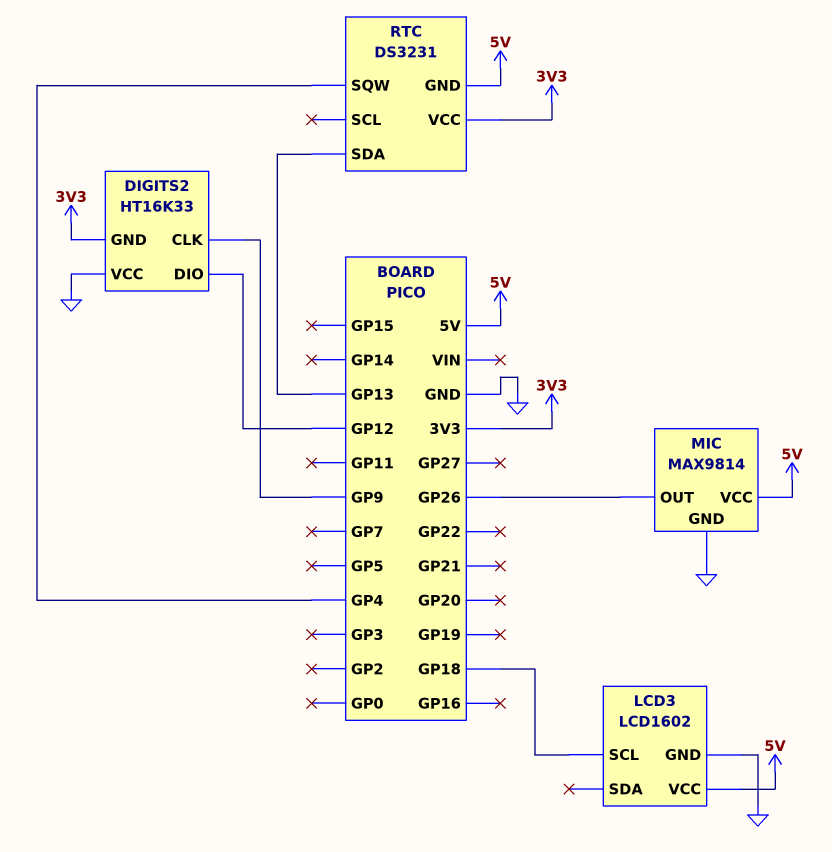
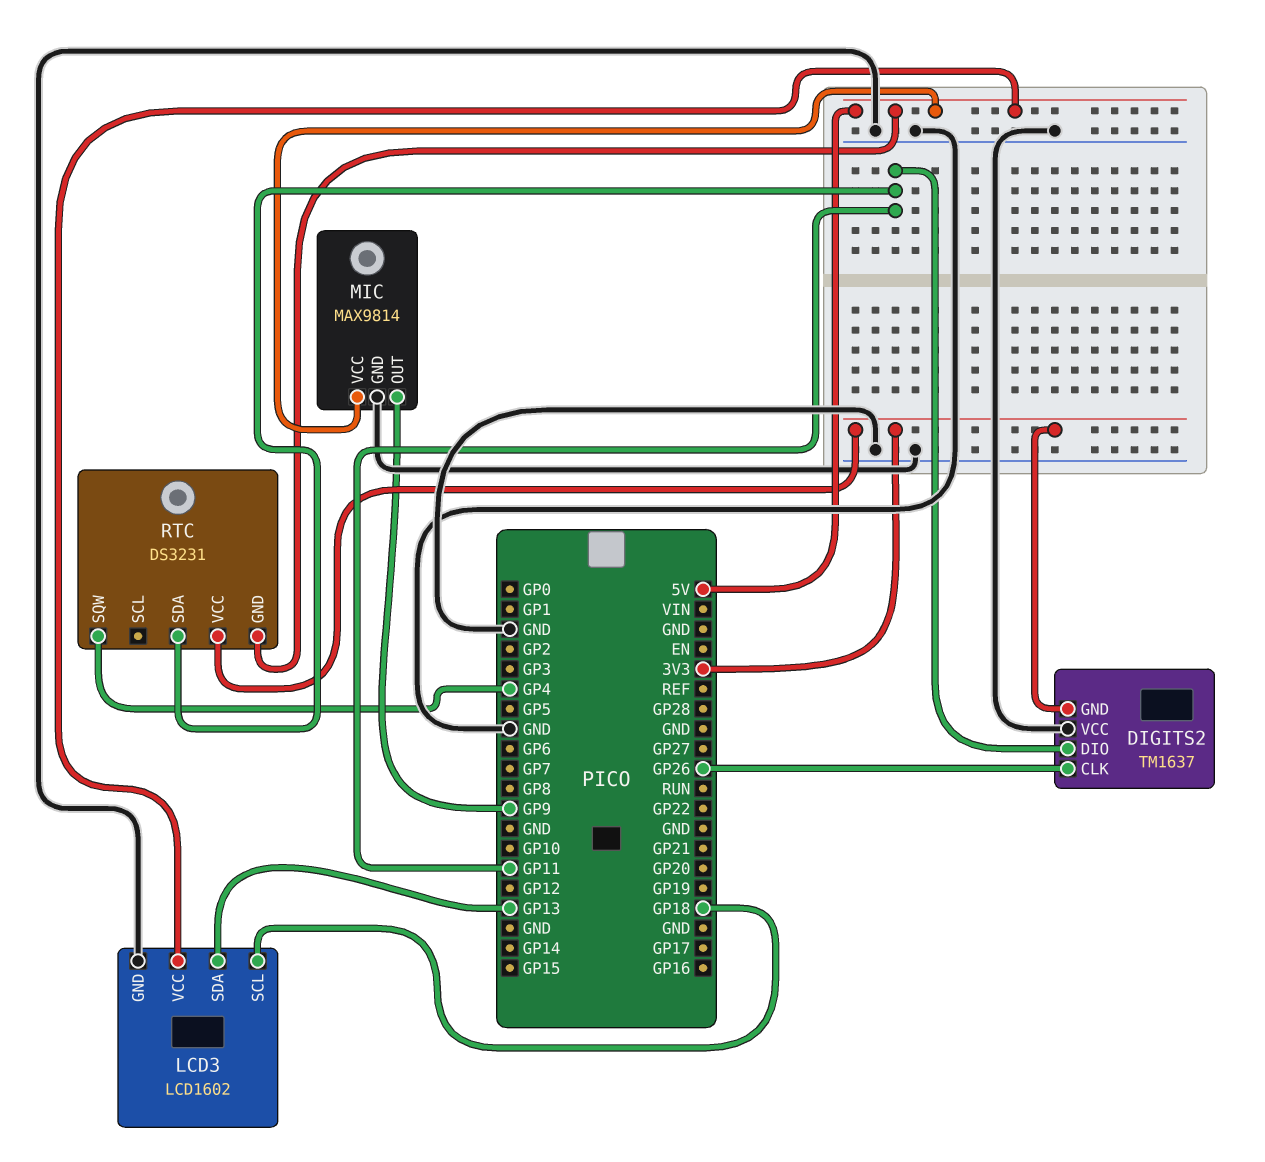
DIGITS2: HT16K33 -> TM1637
DIGITS2 pin CLK: GP9 -> GP26
DIGITS2 pin DIO: GP12 -> GP11
LCD3 pin SDA: none -> GP13
MIC pin OUT: GP26 -> GP9
RTC pin SDA: GP13 -> GP11

